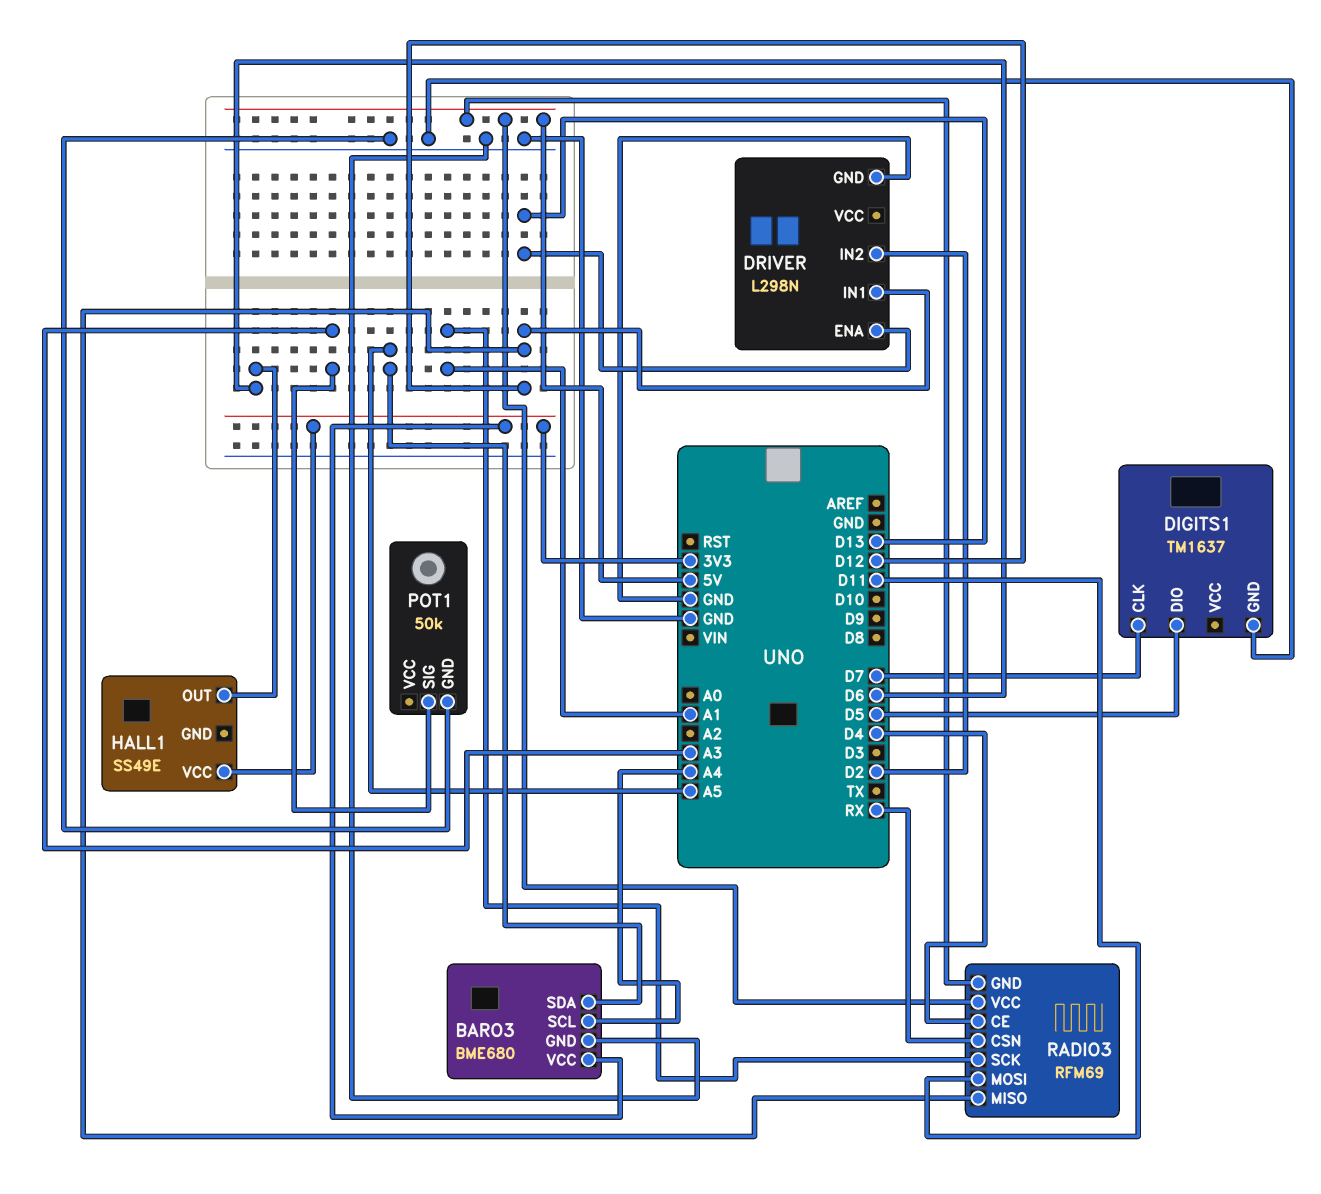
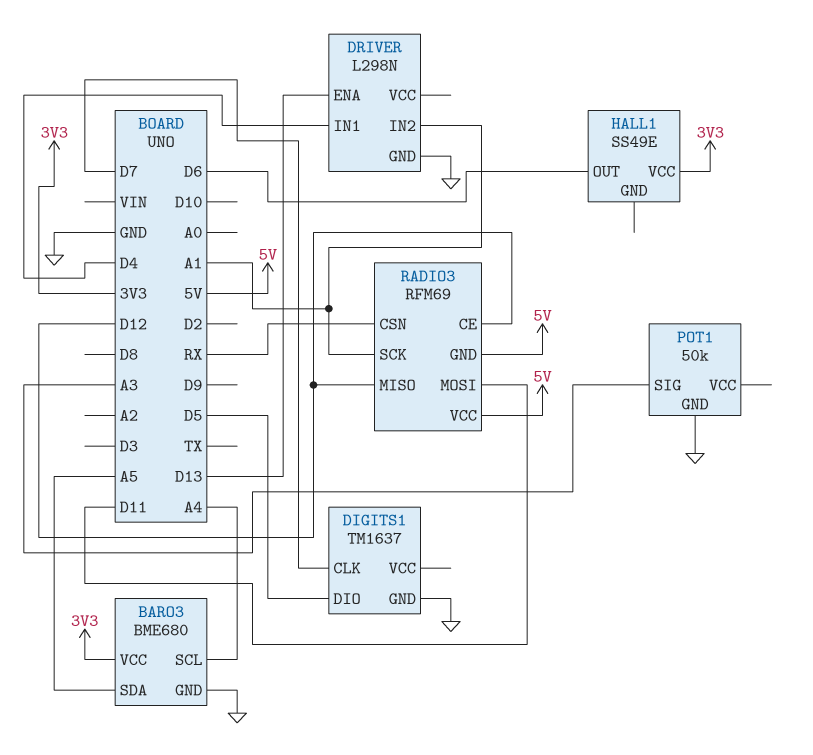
DRIVER pin IN1: D12 -> D4
DRIVER pin IN2: D2 -> A1
RADIO3 pin CE: D4 -> D12

